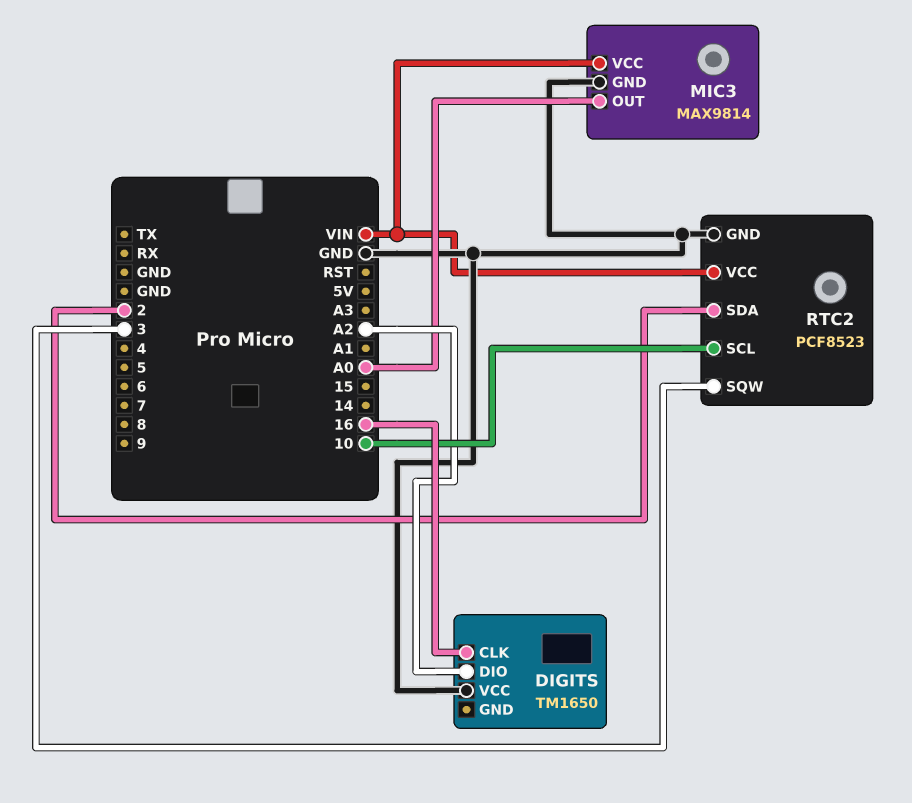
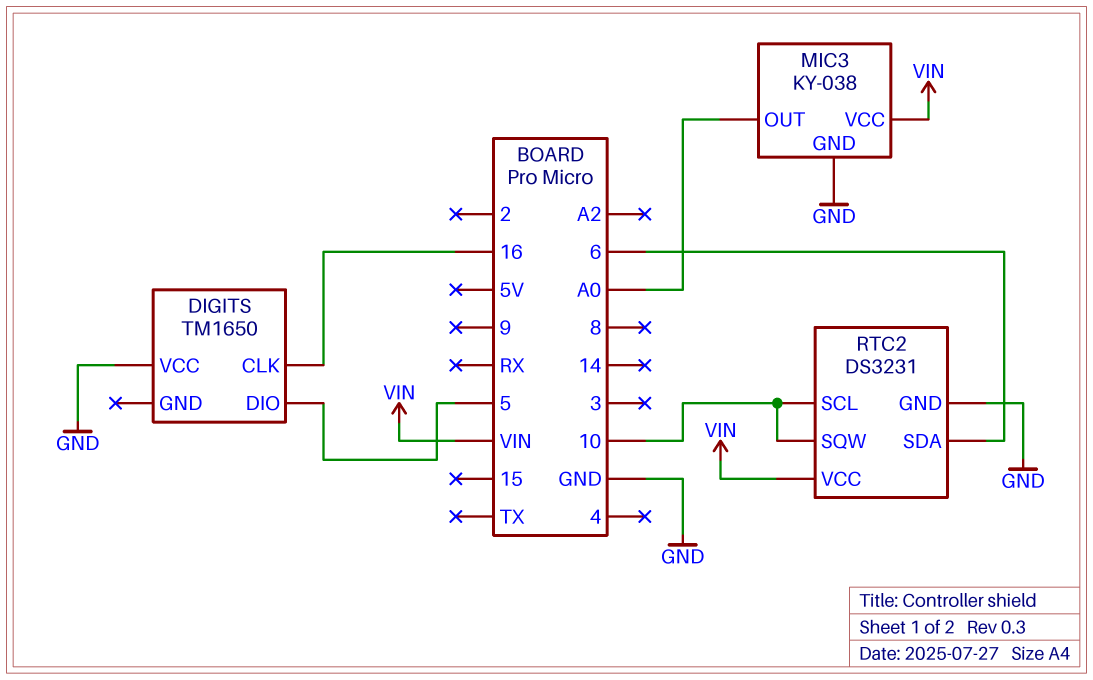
DIGITS pin DIO: A2 -> 5
MIC3: MAX9814 -> KY-038
RTC2: PCF8523 -> DS3231
RTC2 pin SDA: 2 -> 6
RTC2 pin SQW: 3 -> 10

